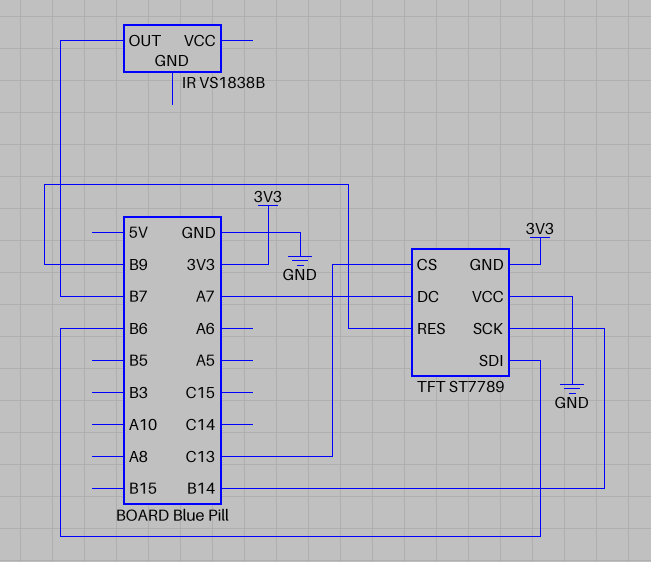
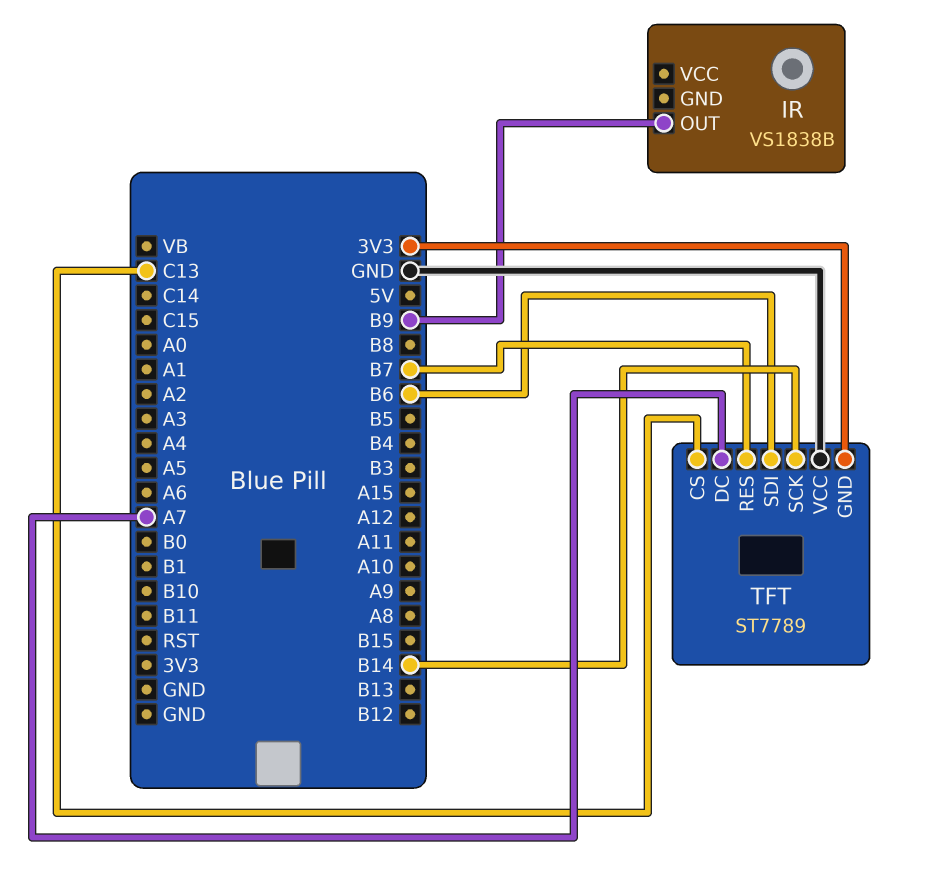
IR pin OUT: B7 -> B9
TFT pin RES: B9 -> B7

